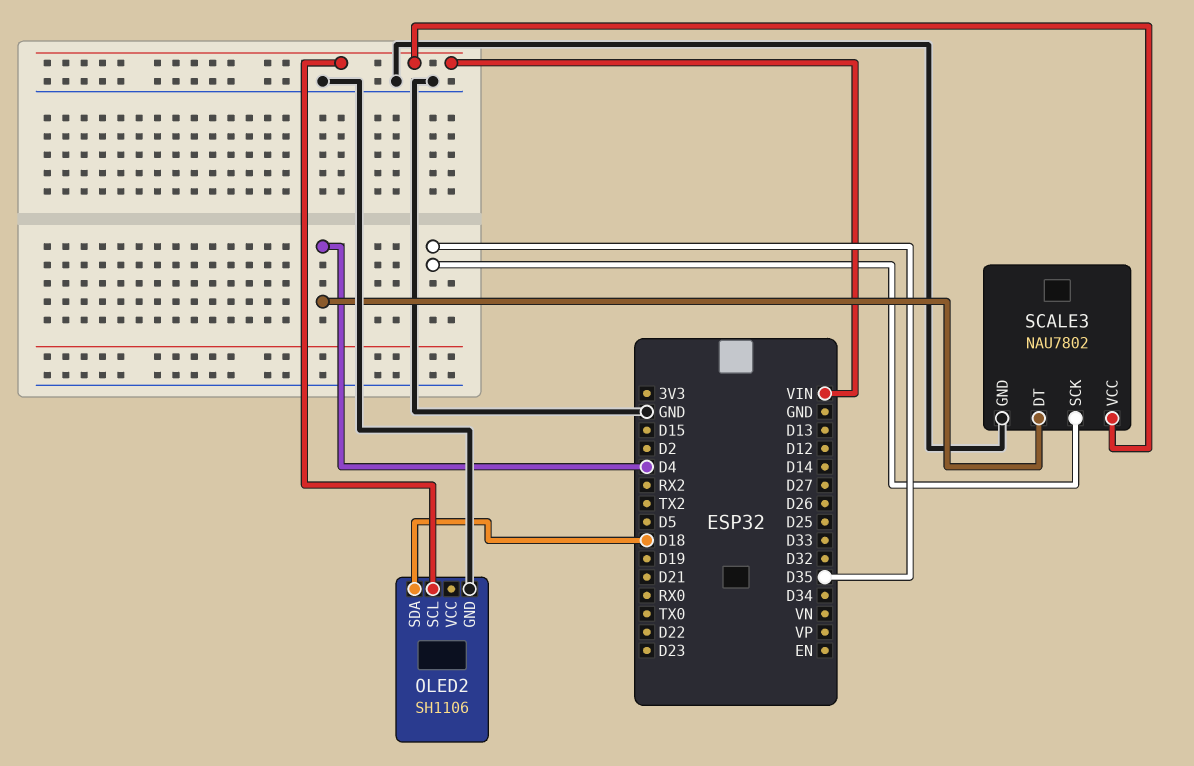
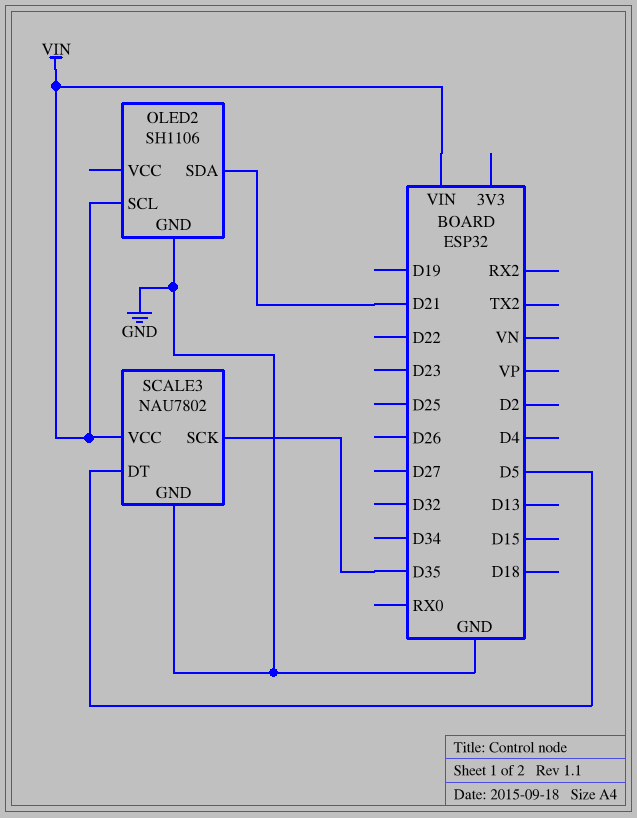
OLED2 pin SDA: D18 -> D21
SCALE3 pin DT: D4 -> D5

